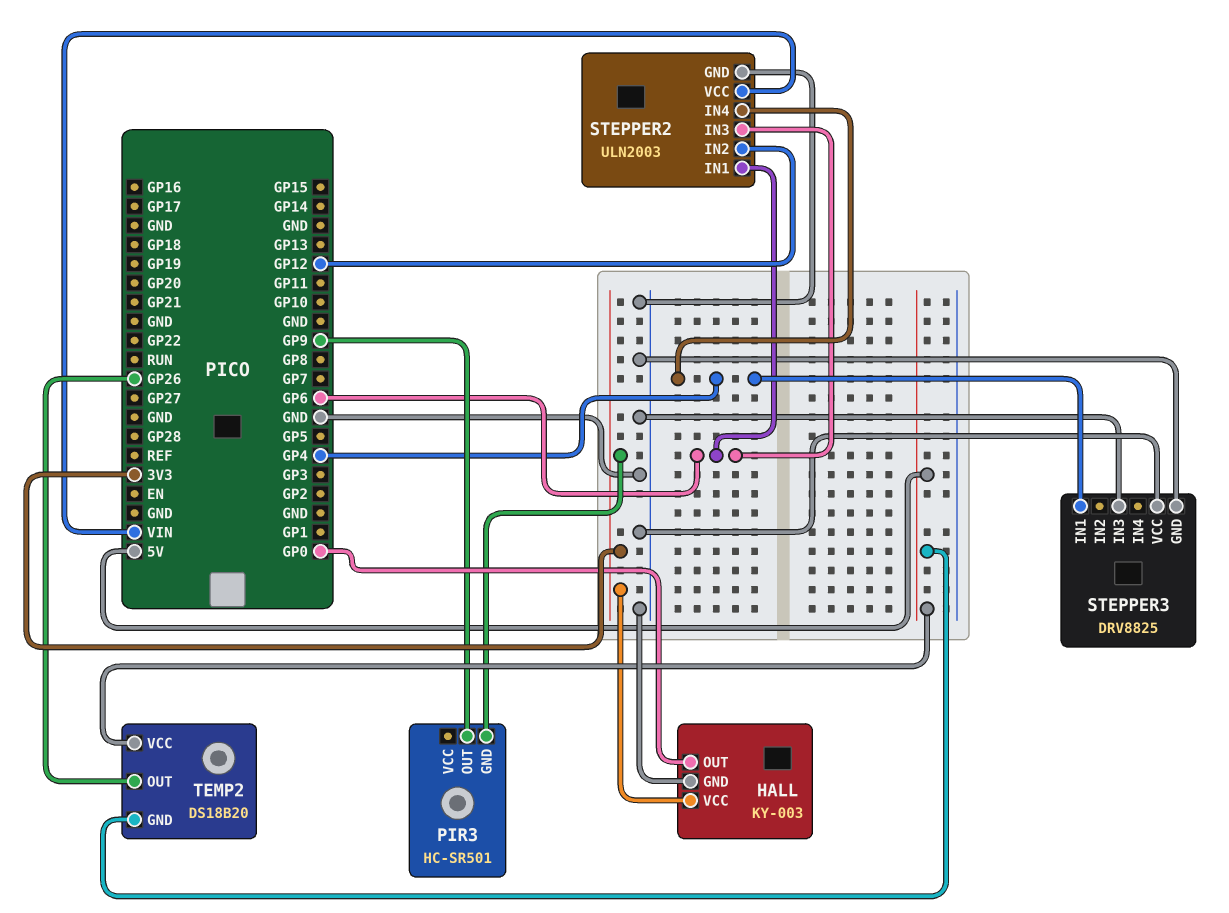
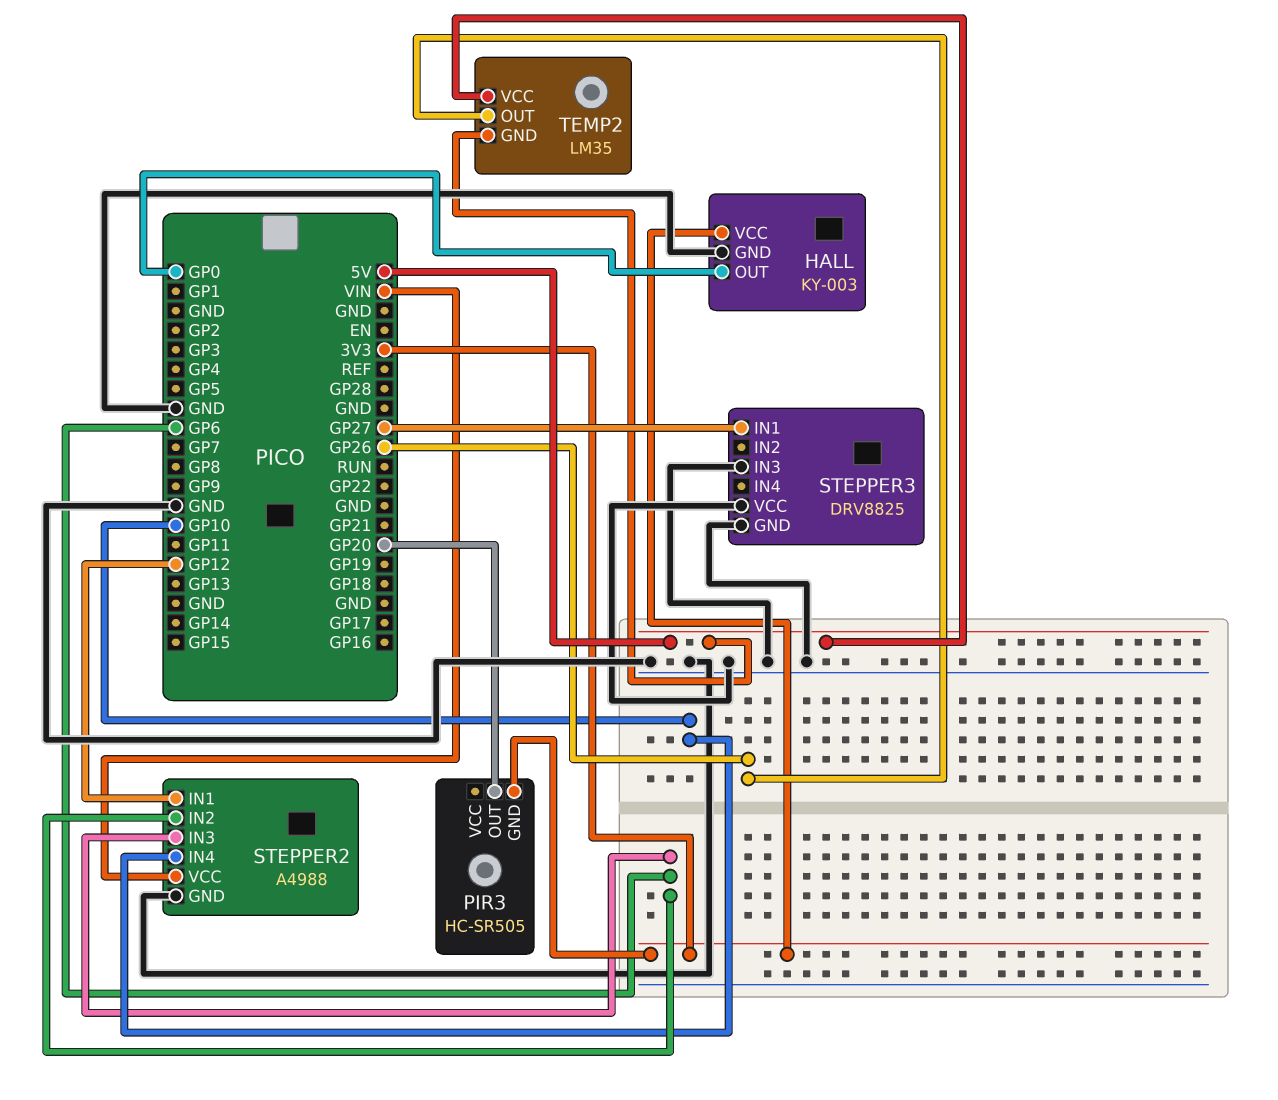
PIR3: HC-SR501 -> HC-SR505
PIR3 pin OUT: GP9 -> GP20
STEPPER2: ULN2003 -> A4988
STEPPER2 pin IN1: GP6 -> GP12
STEPPER2 pin IN2: GP12 -> GP6
STEPPER2 pin IN4: GP4 -> GP10
STEPPER3 pin IN1: GP4 -> GP27
TEMP2: DS18B20 -> LM35

